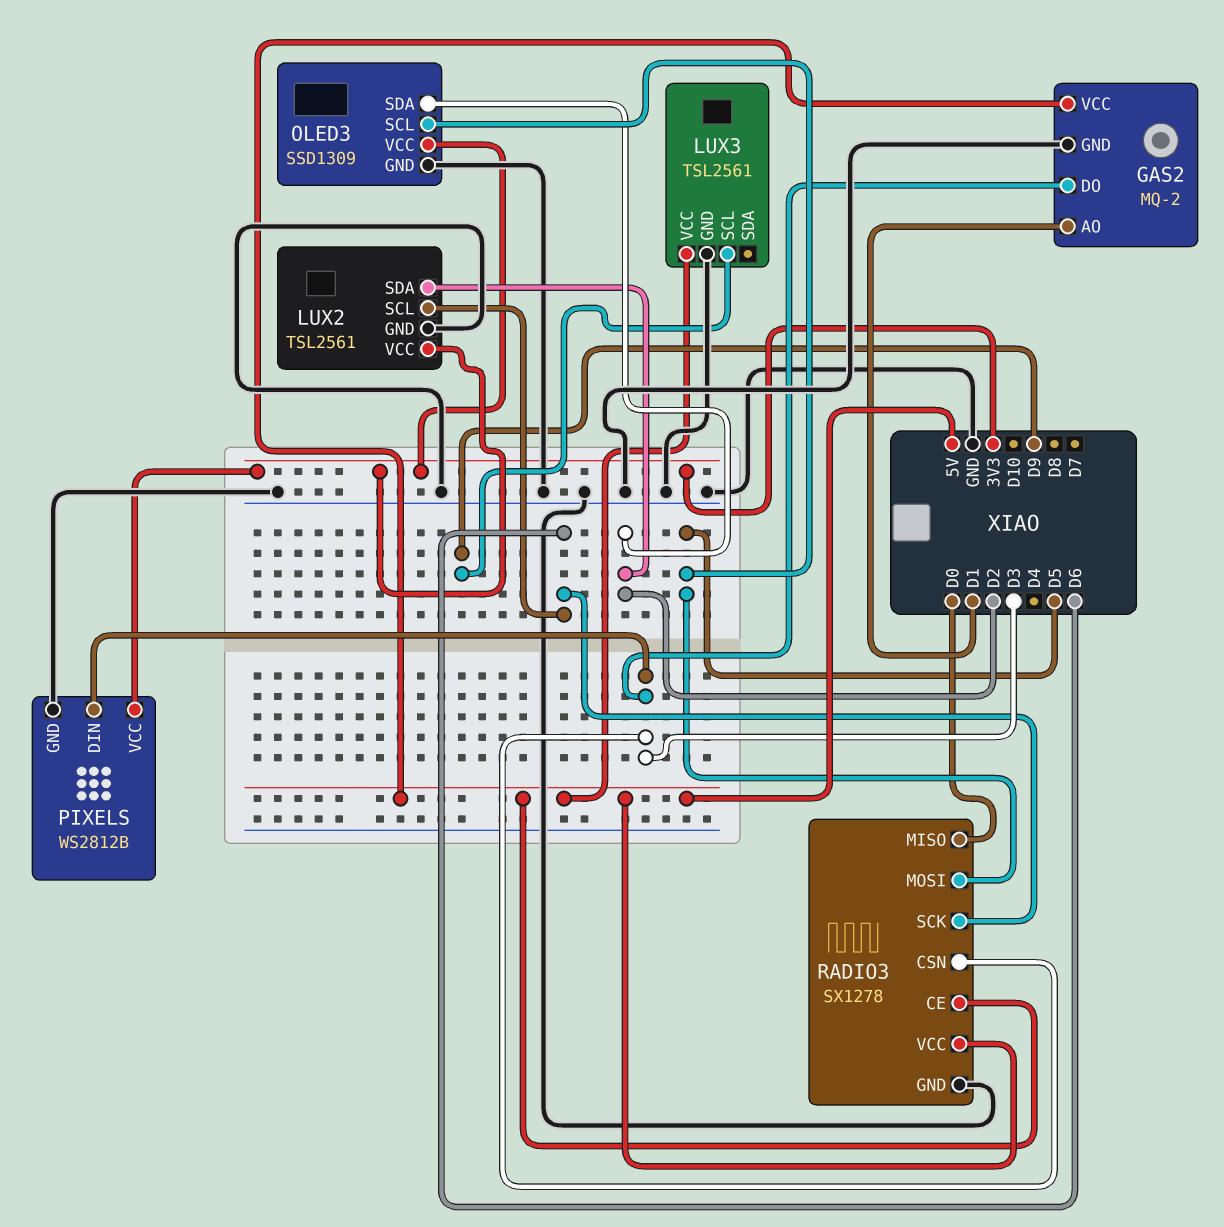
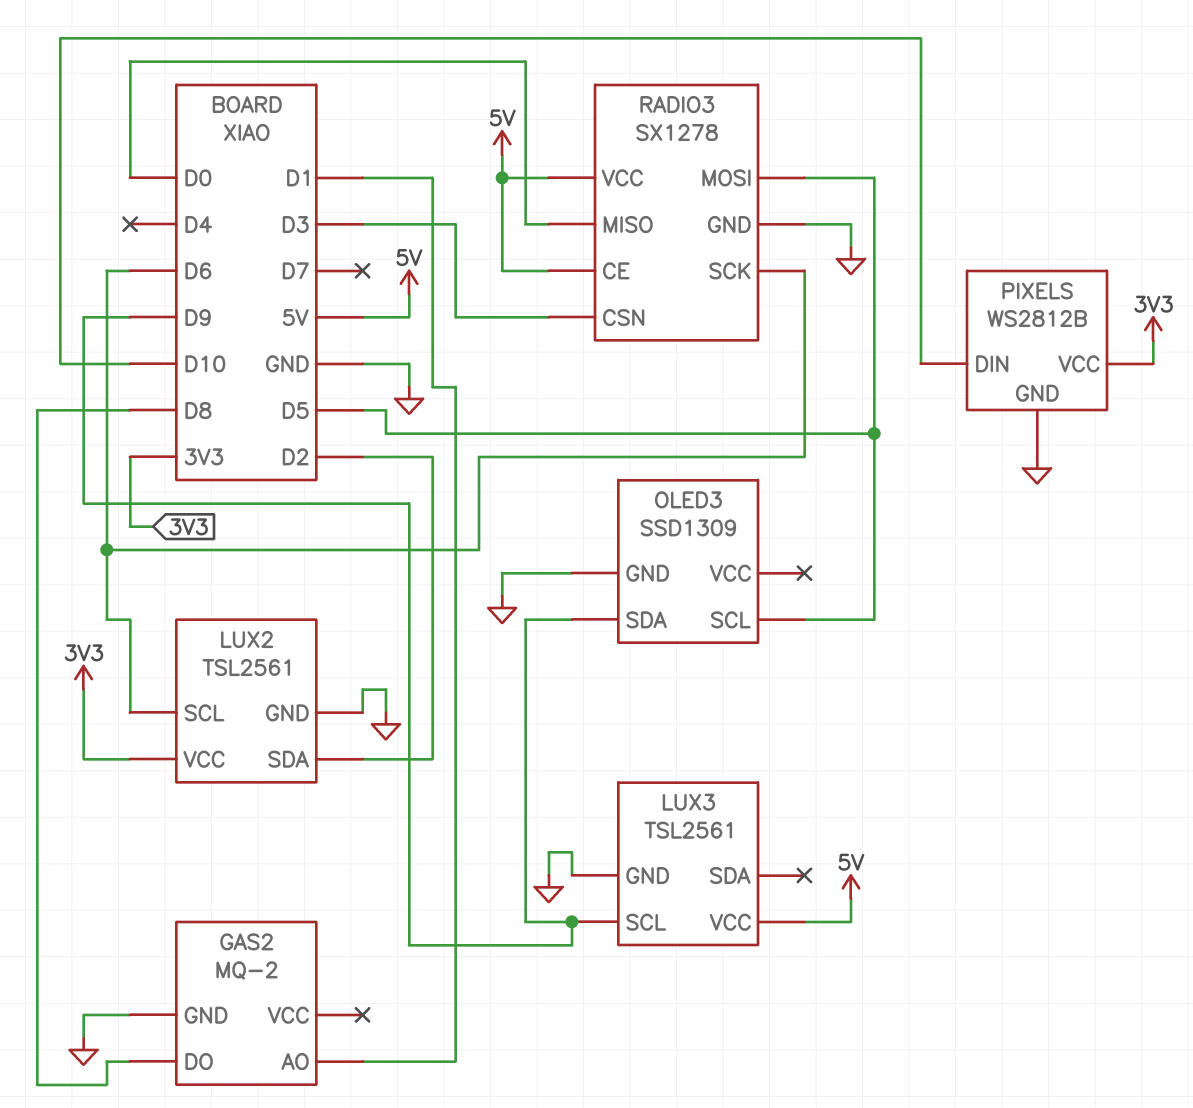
GAS2 pin DO: D3 -> D8
GAS2 pin VCC: 5V -> none
OLED3 pin SDA: D2 -> D9
OLED3 pin VCC: 3V3 -> none
PIXELS pin DIN: D3 -> D10

